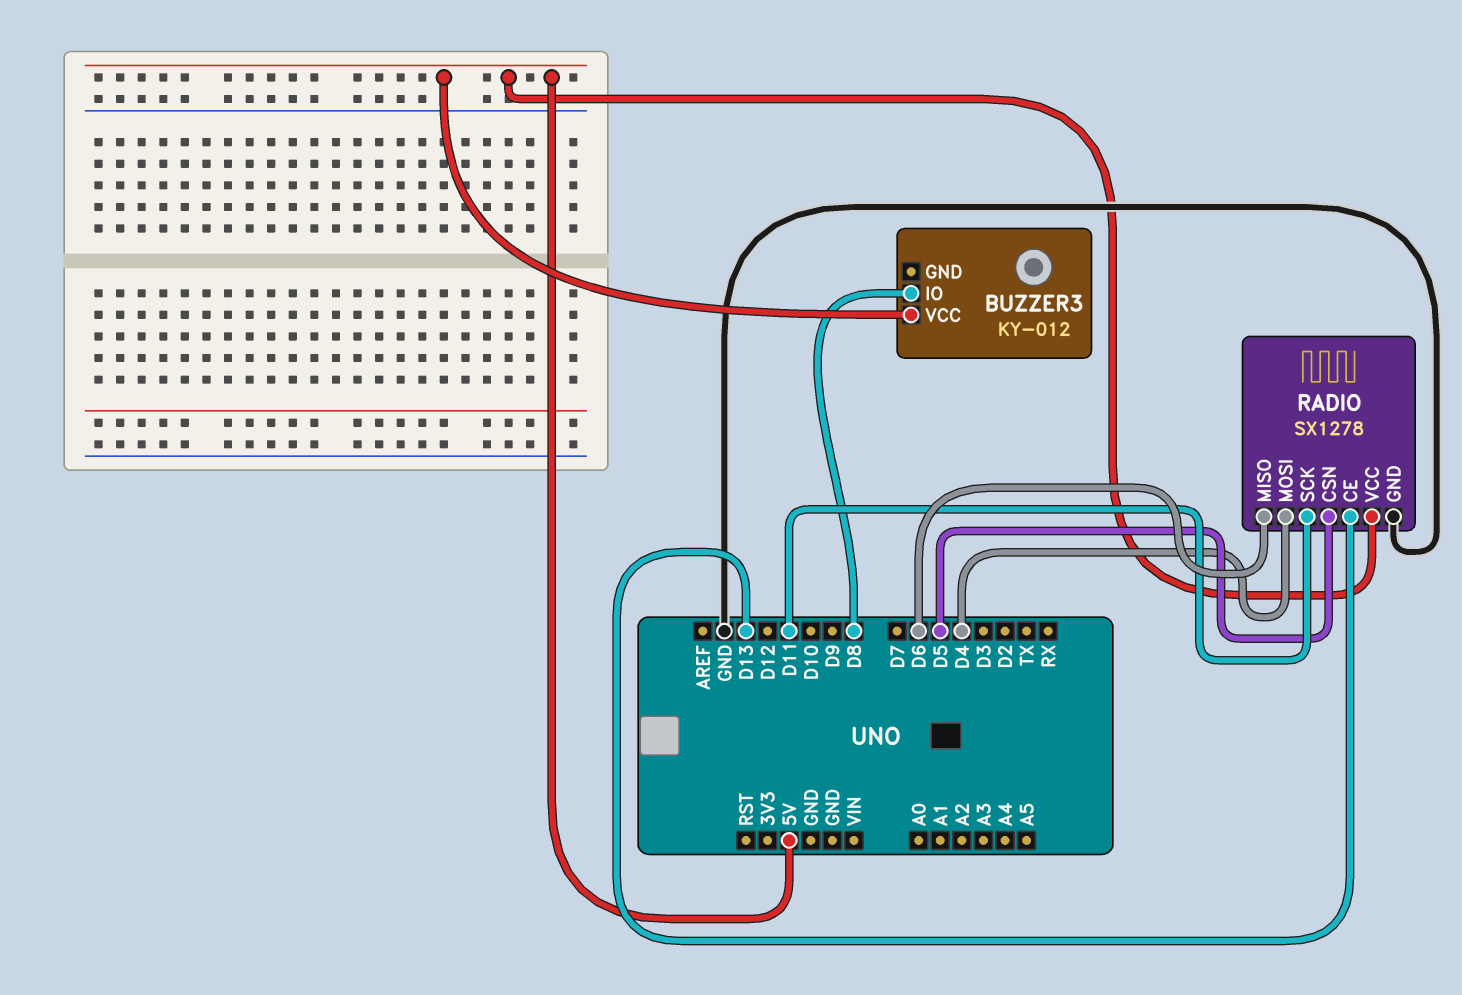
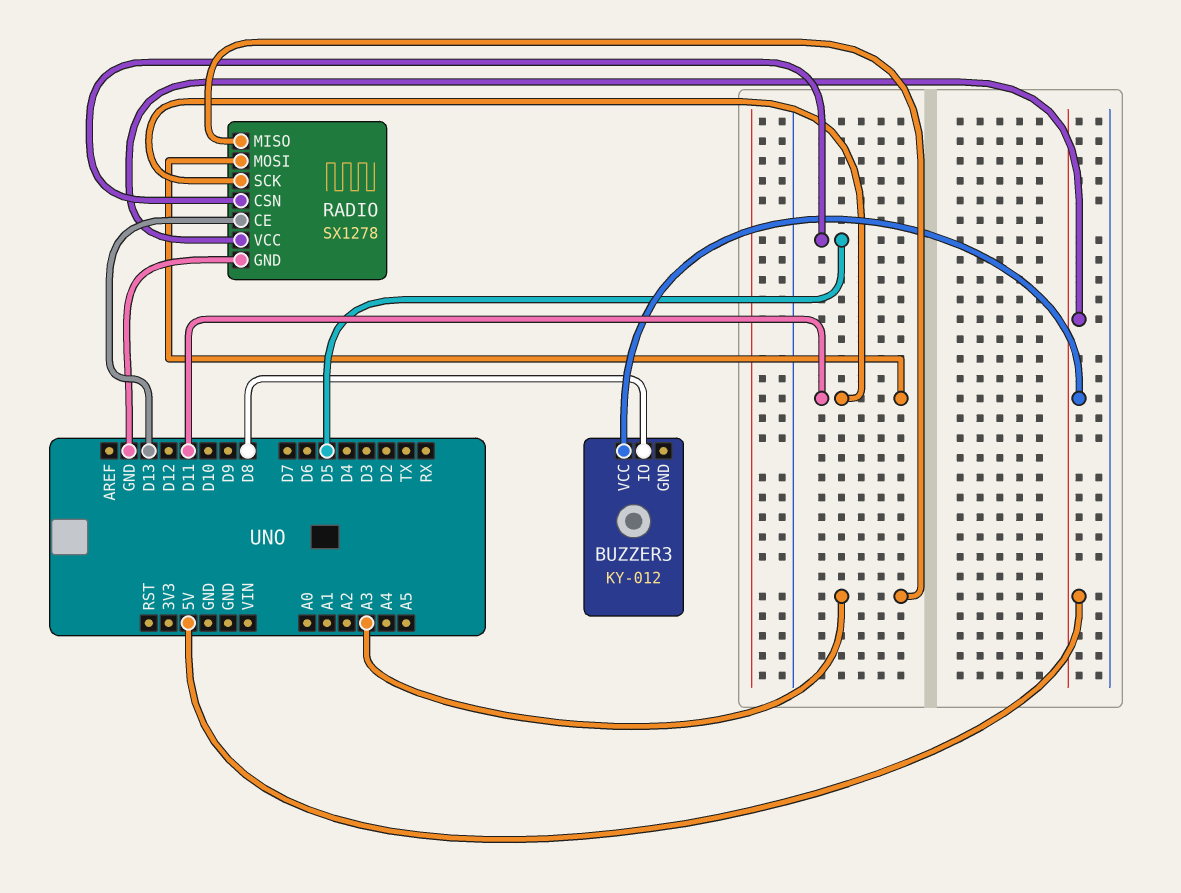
RADIO pin MISO: D6 -> A3
RADIO pin MOSI: D4 -> D11

